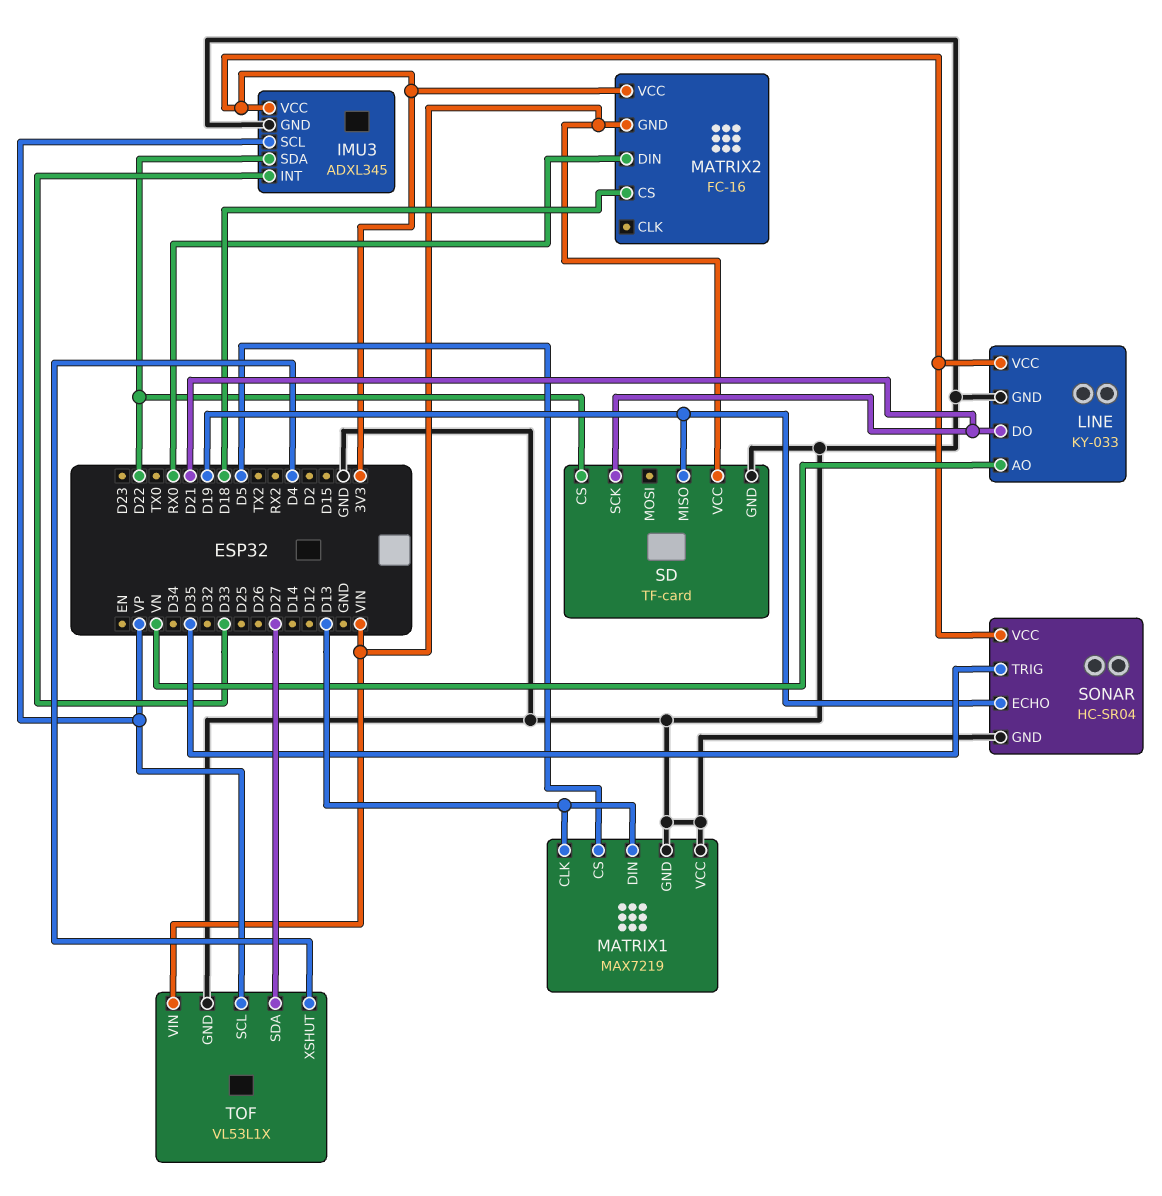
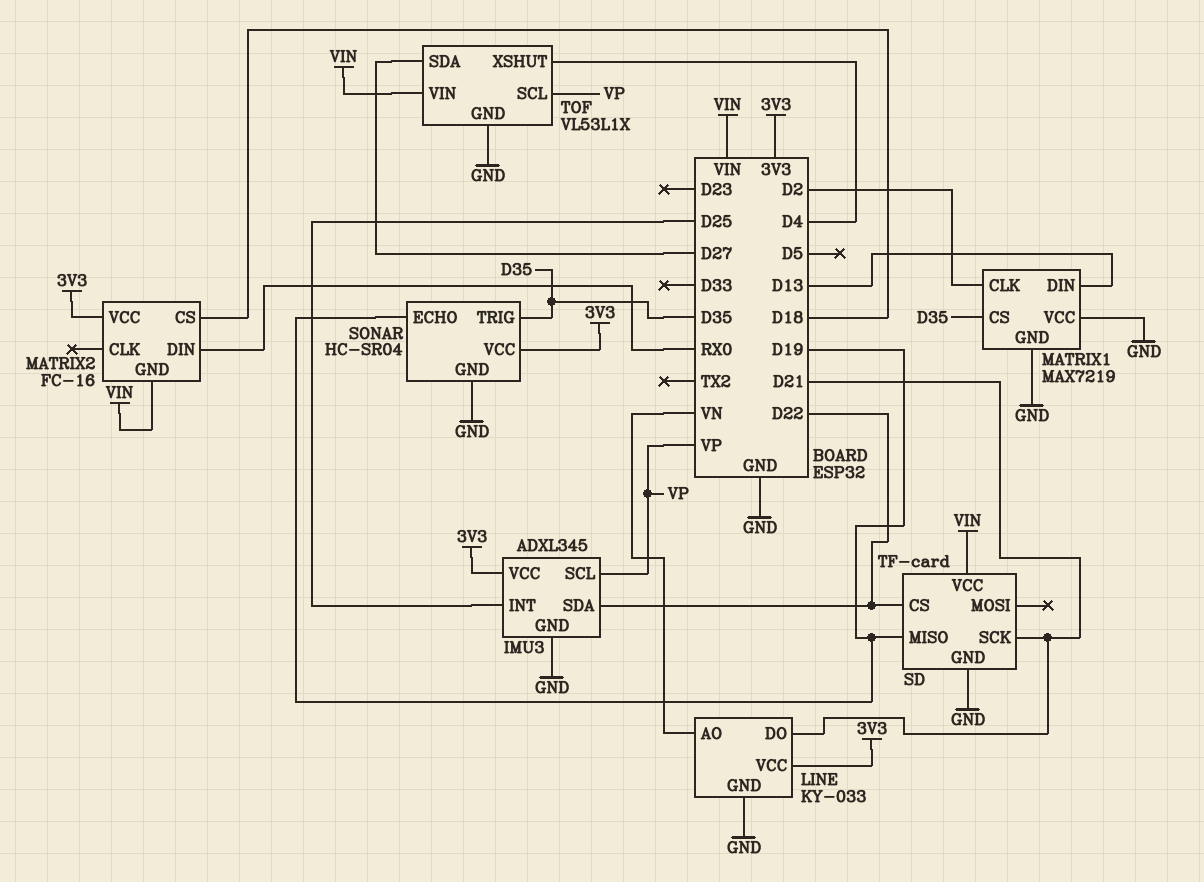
IMU3 pin INT: D33 -> D25
MATRIX1 pin CLK: D13 -> D2
MATRIX1 pin CS: D5 -> D35

